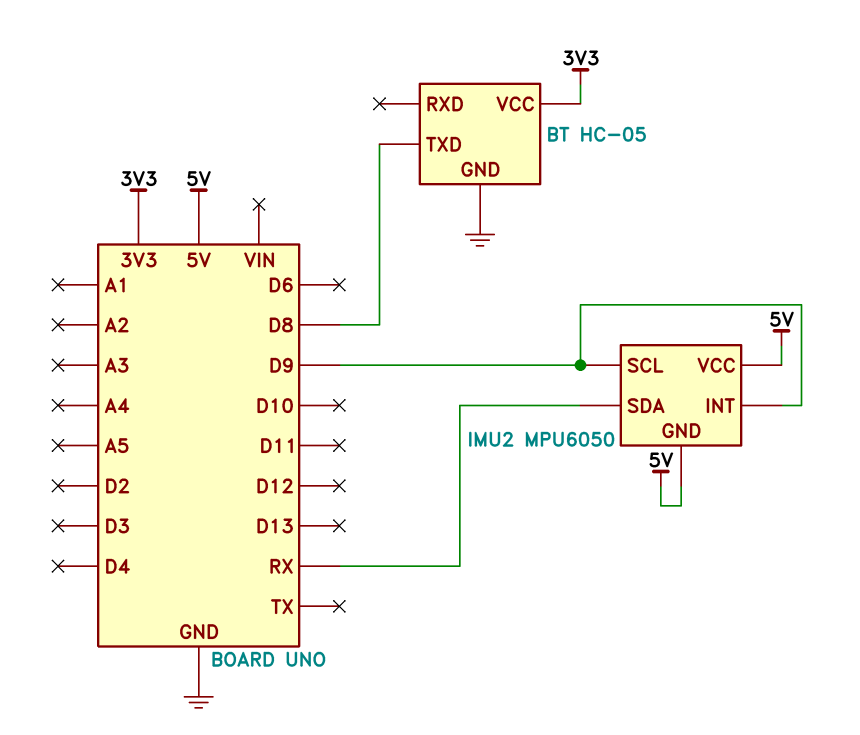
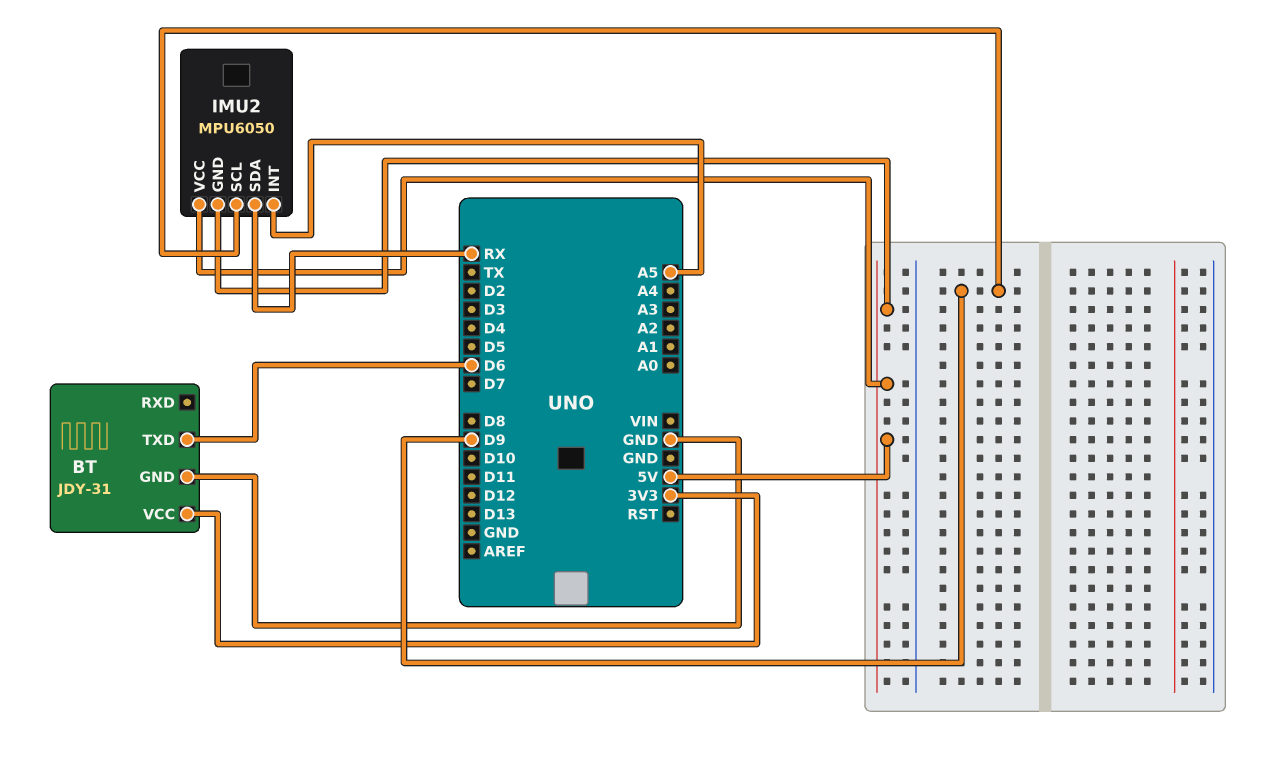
BT: HC-05 -> JDY-31
BT pin TXD: D8 -> D6
IMU2 pin INT: D9 -> A5

